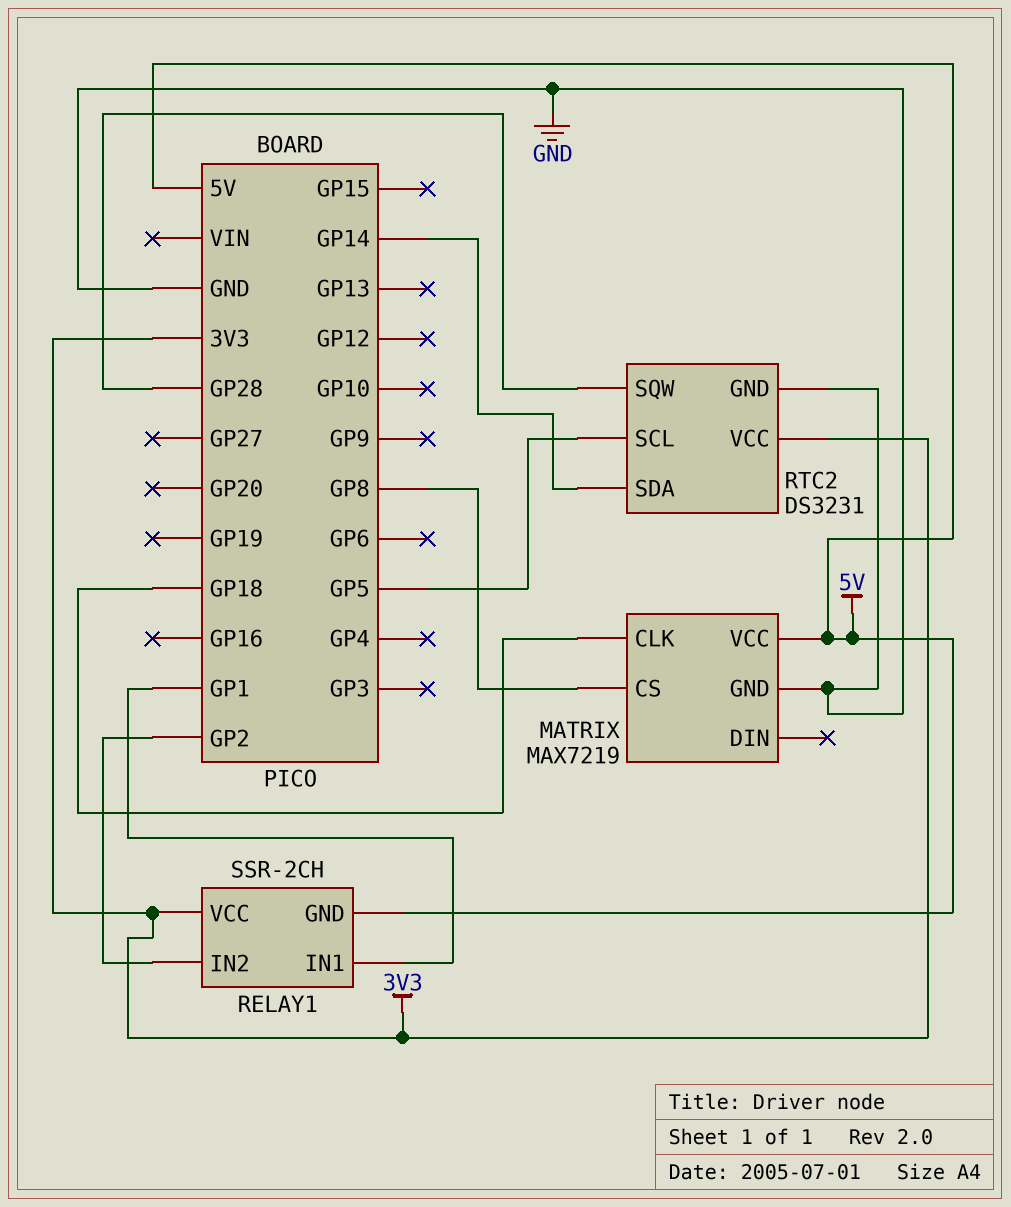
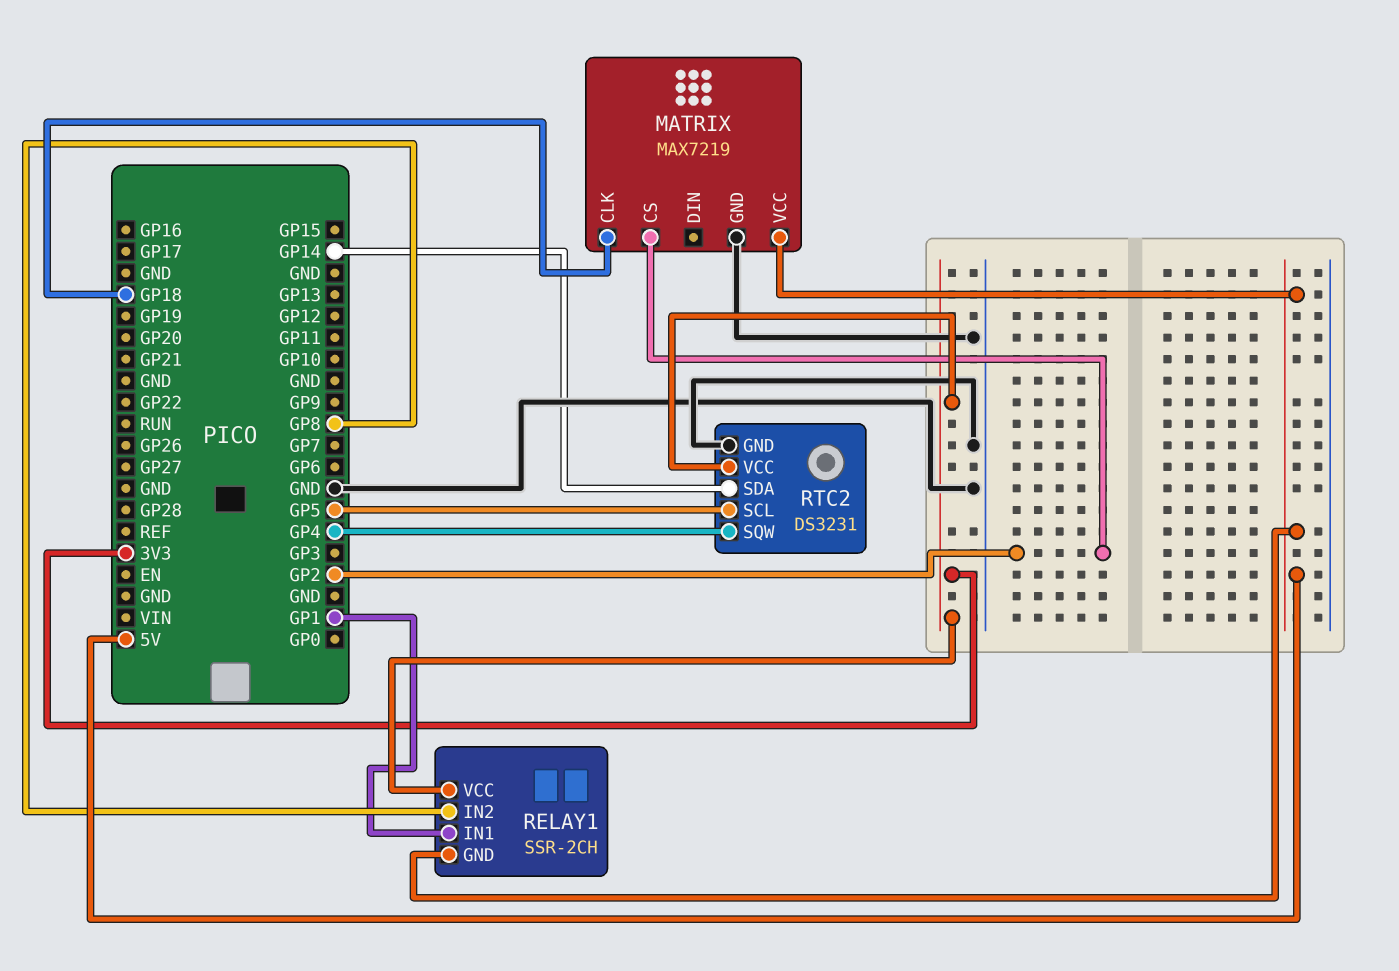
MATRIX pin CS: GP8 -> GP2
RELAY1 pin IN2: GP2 -> GP8
RTC2 pin SQW: GP28 -> GP4

